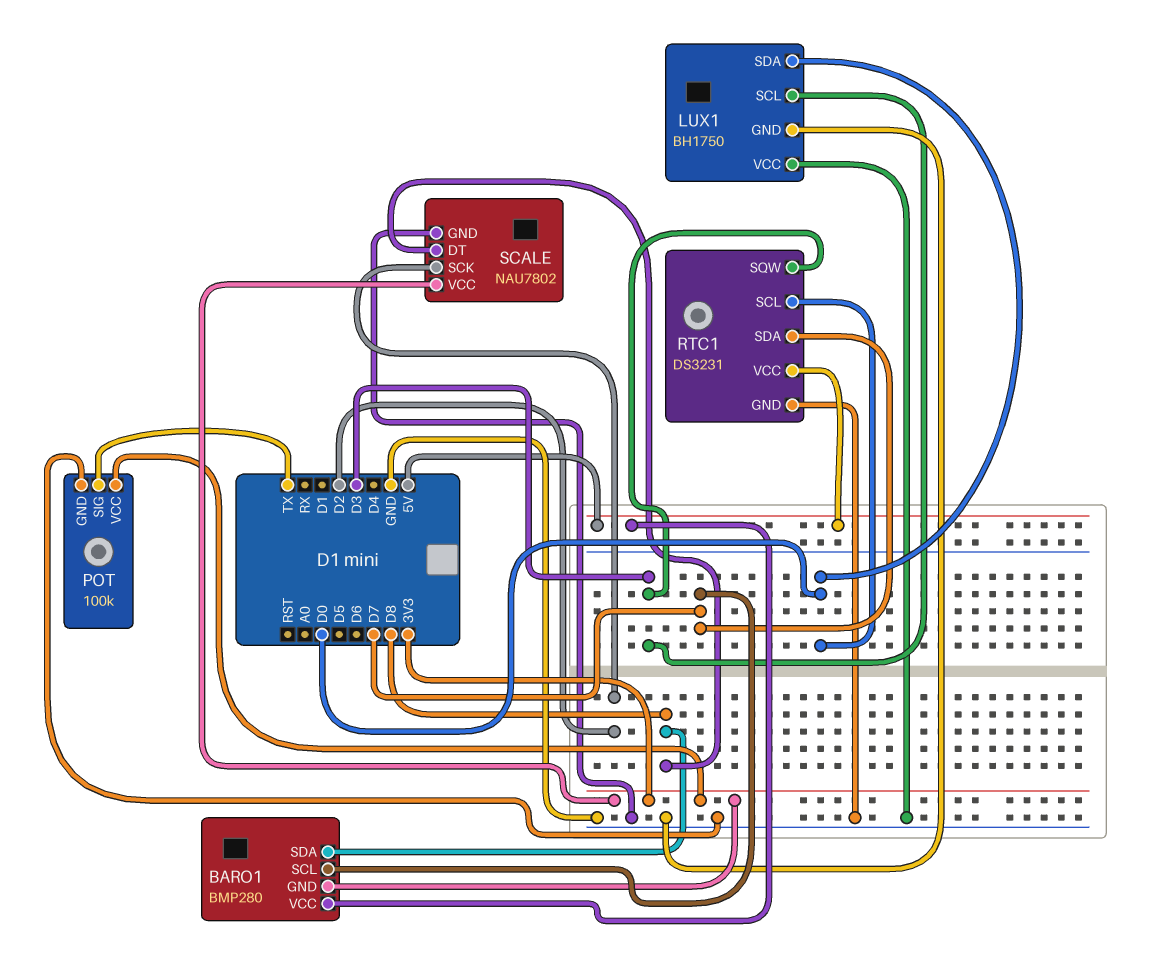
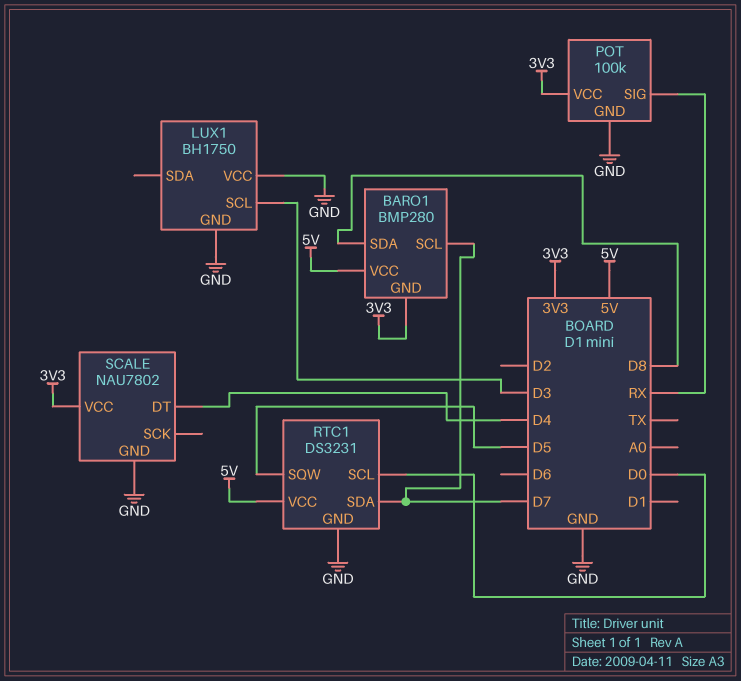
LUX1 pin SDA: D0 -> none
POT pin SIG: TX -> RX
RTC1 pin SQW: D3 -> D5
SCALE pin DT: D8 -> D4
SCALE pin SCK: D2 -> none

